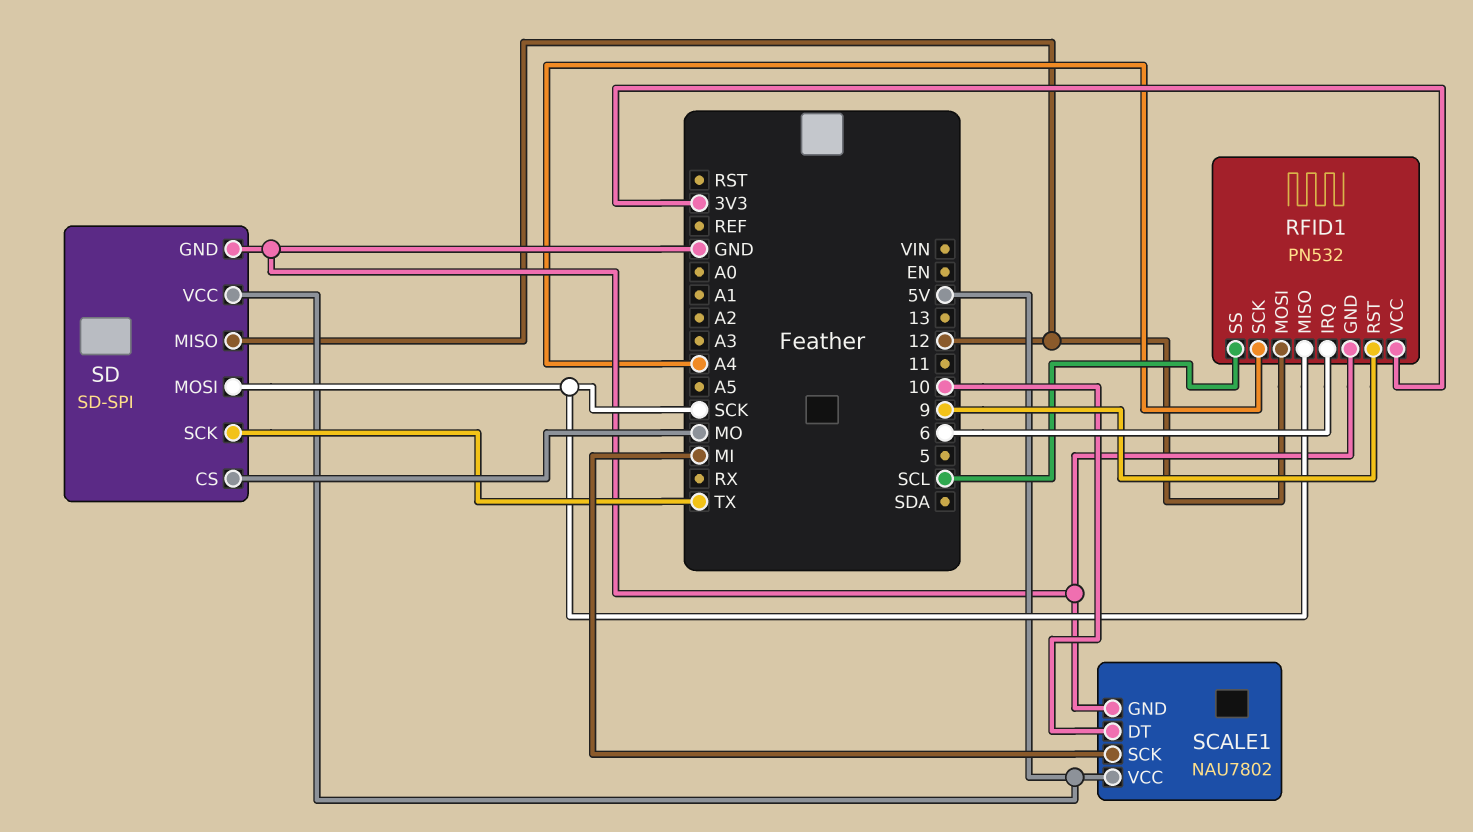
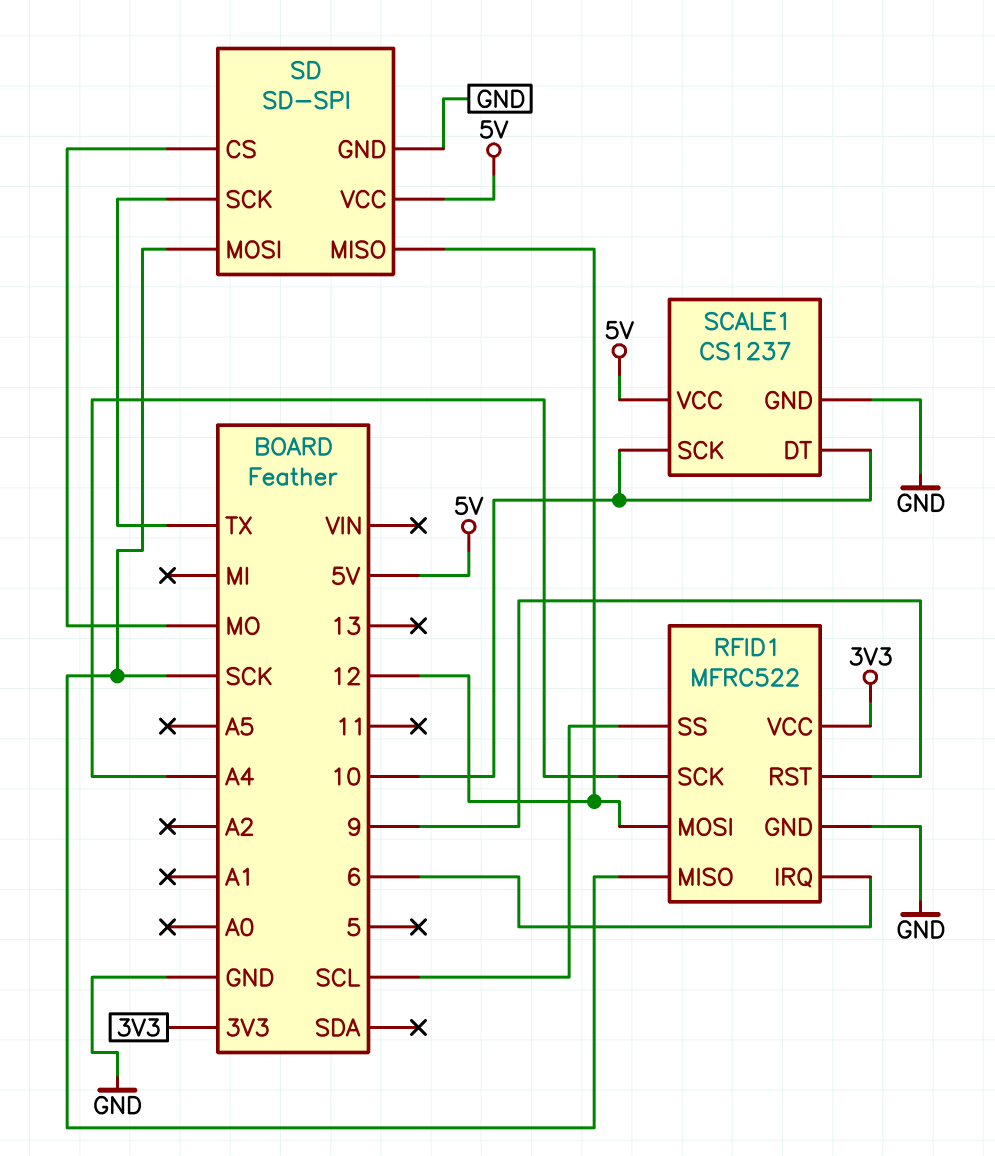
RFID1: PN532 -> MFRC522
SCALE1: NAU7802 -> CS1237
SCALE1 pin SCK: MI -> 10

